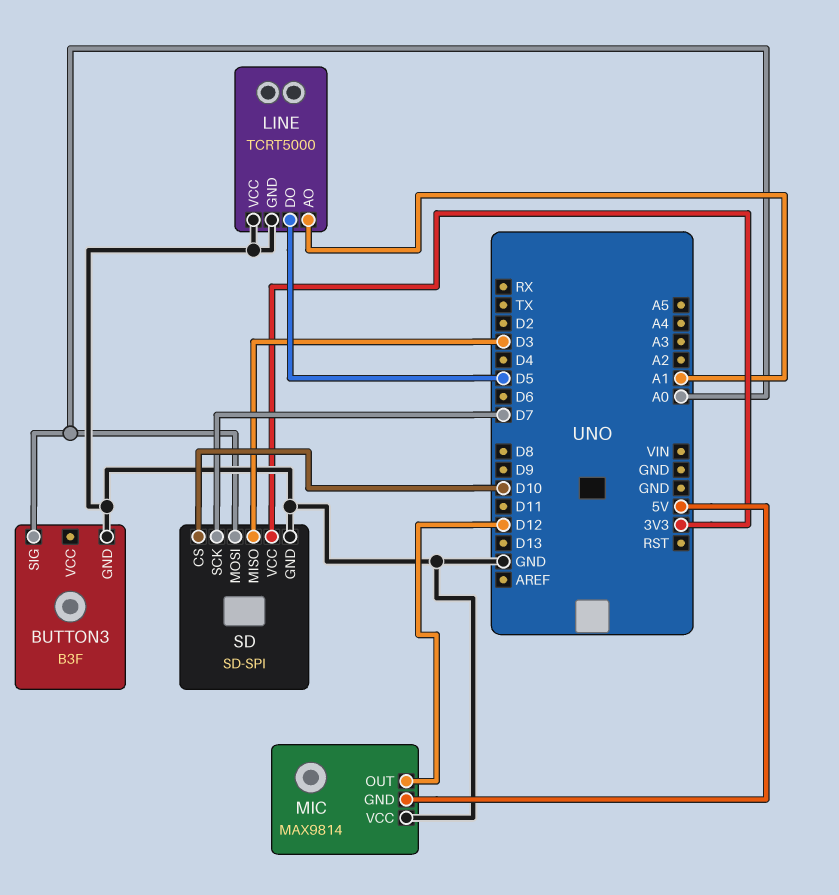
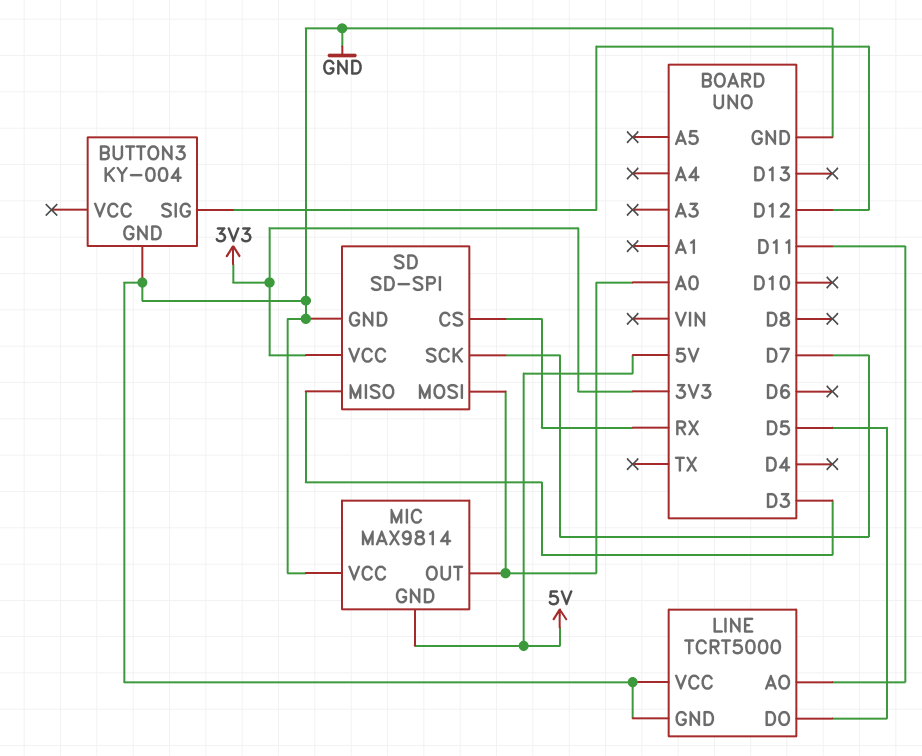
BUTTON3: B3F -> KY-004
BUTTON3 pin SIG: A0 -> D12
LINE pin AO: A1 -> D11
MIC pin OUT: D12 -> A0
SD pin CS: D10 -> RX

